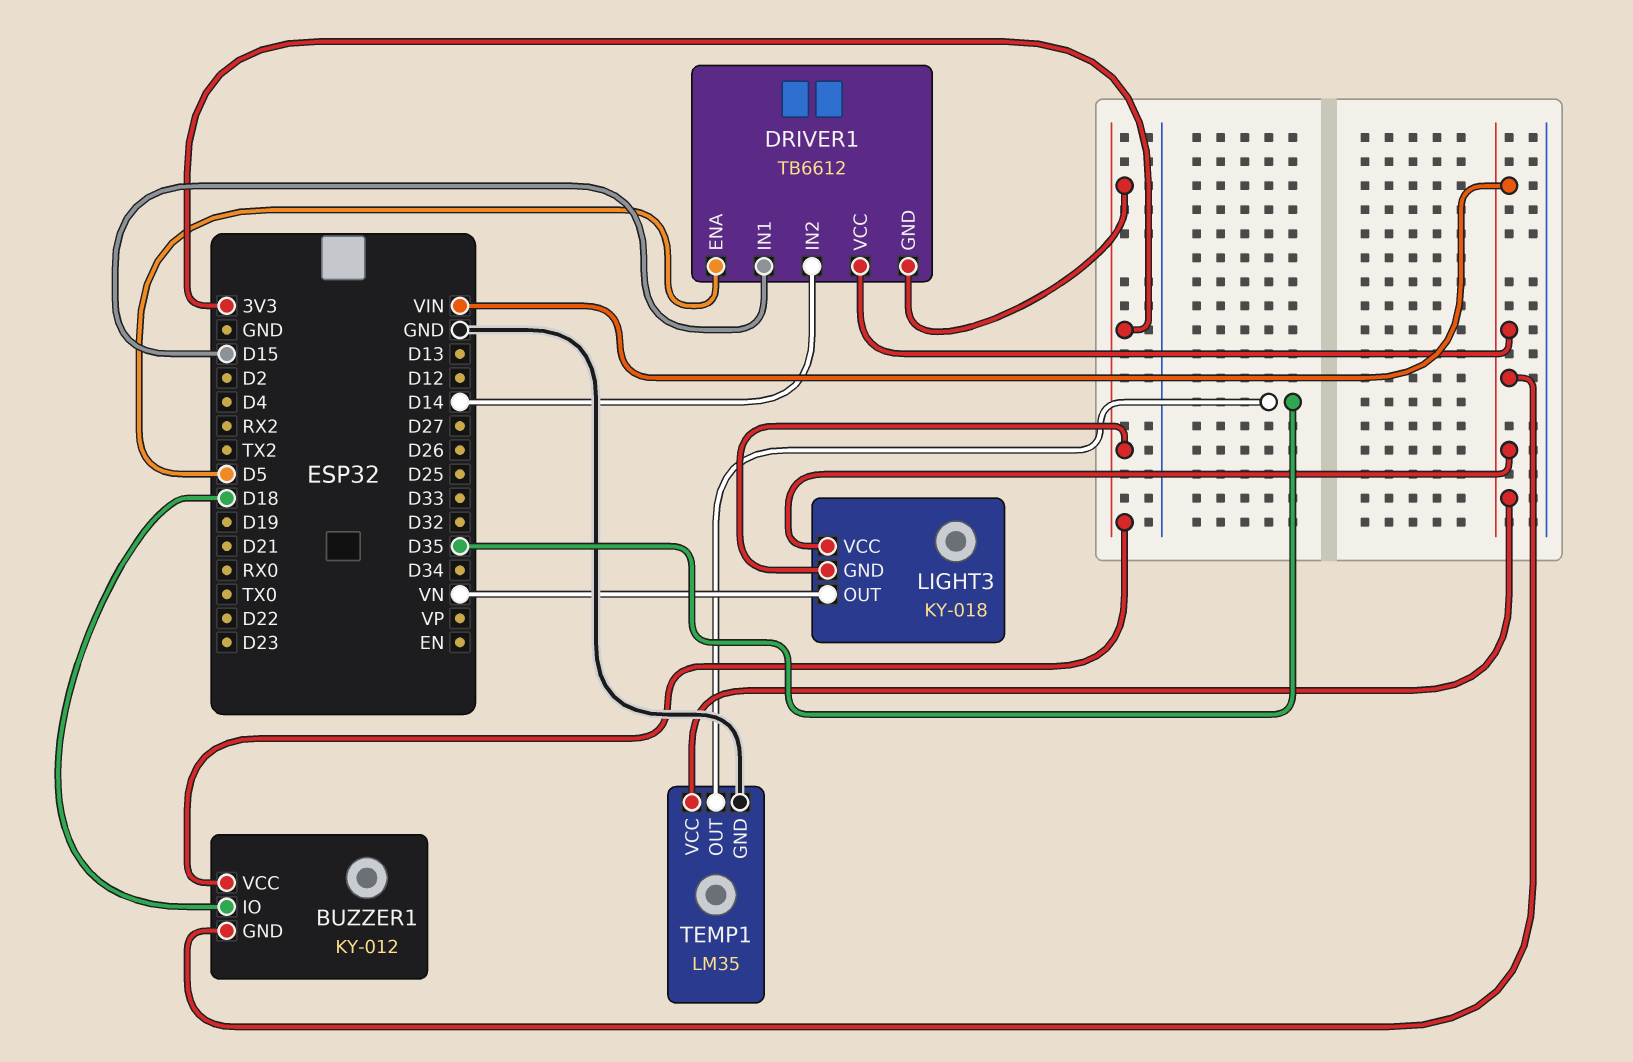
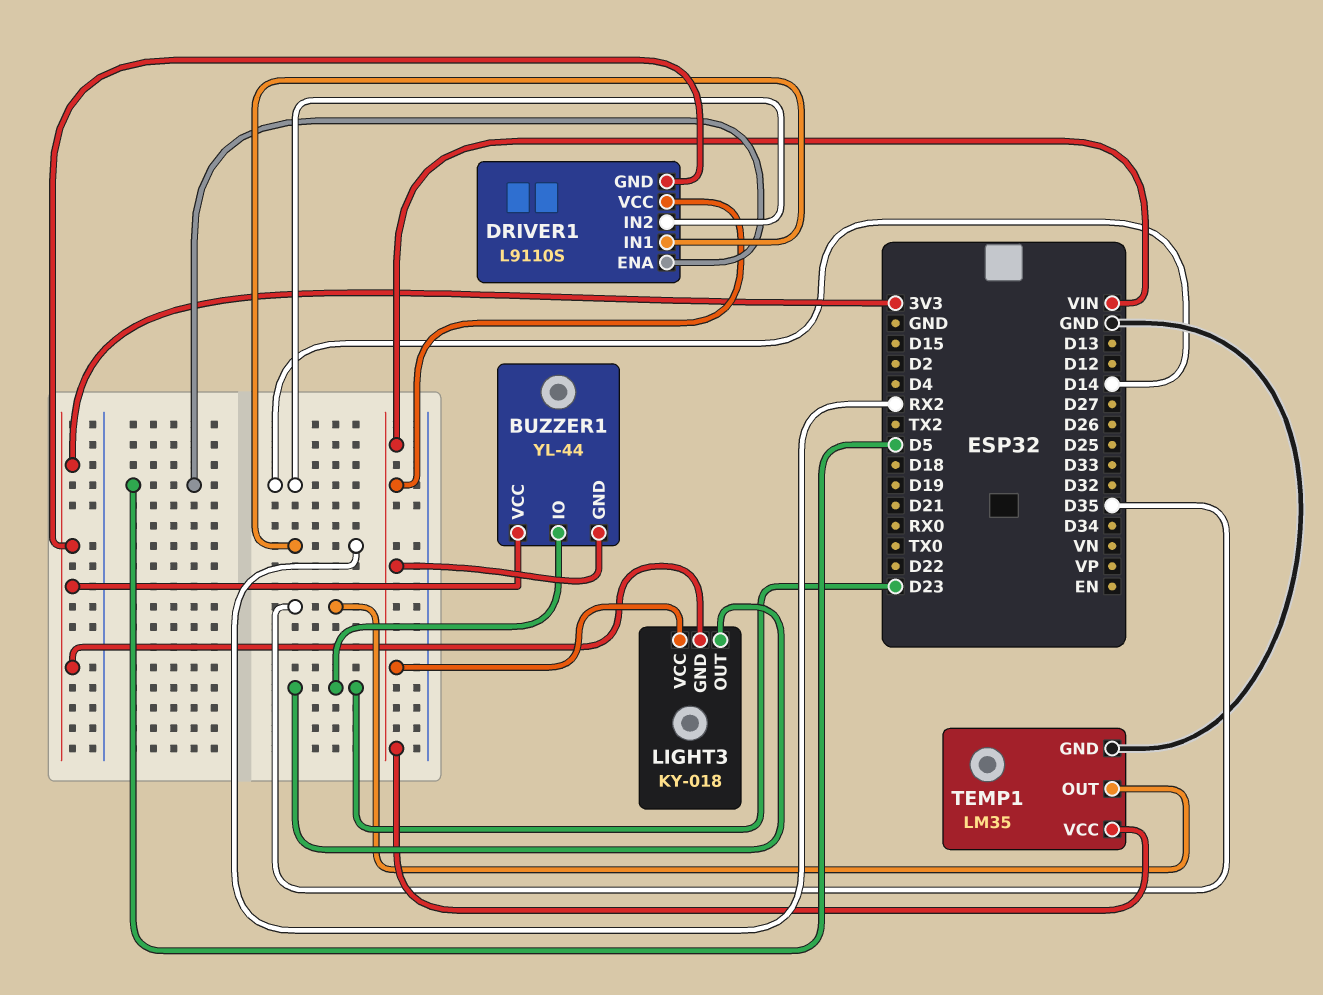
BUZZER1: KY-012 -> YL-44
BUZZER1 pin IO: D18 -> D23
DRIVER1: TB6612 -> L9110S
DRIVER1 pin IN1: D15 -> RX2
LIGHT3 pin OUT: VN -> D23

